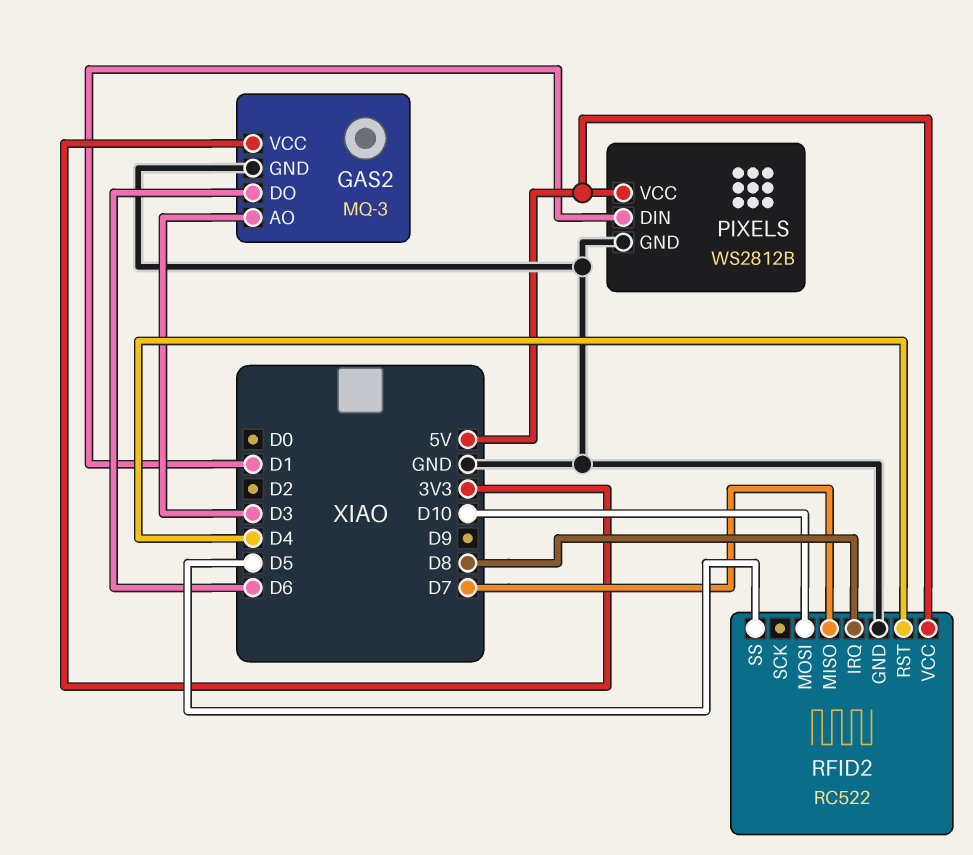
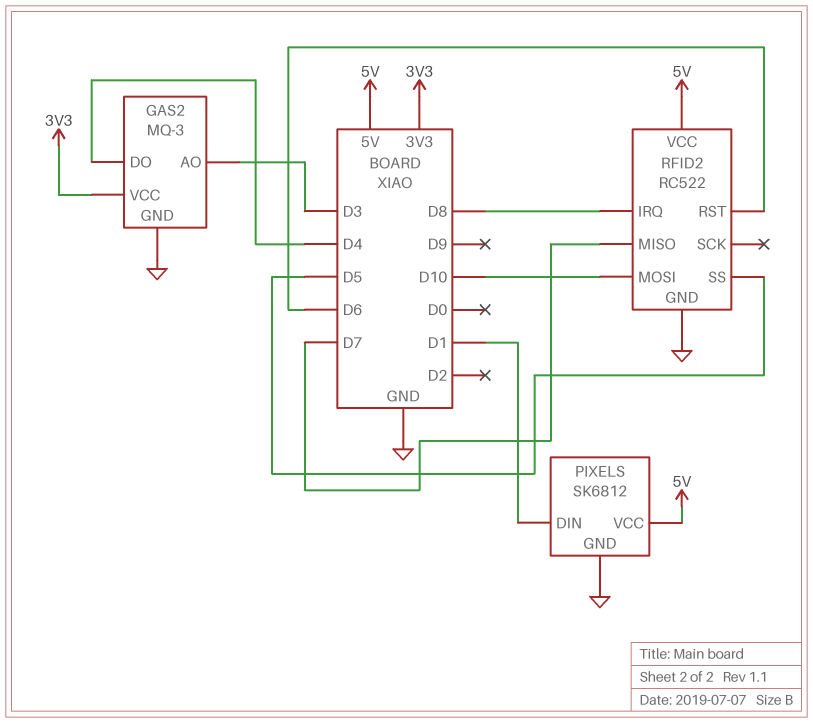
GAS2 pin DO: D6 -> D4
PIXELS: WS2812B -> SK6812
RFID2 pin RST: D4 -> D6

